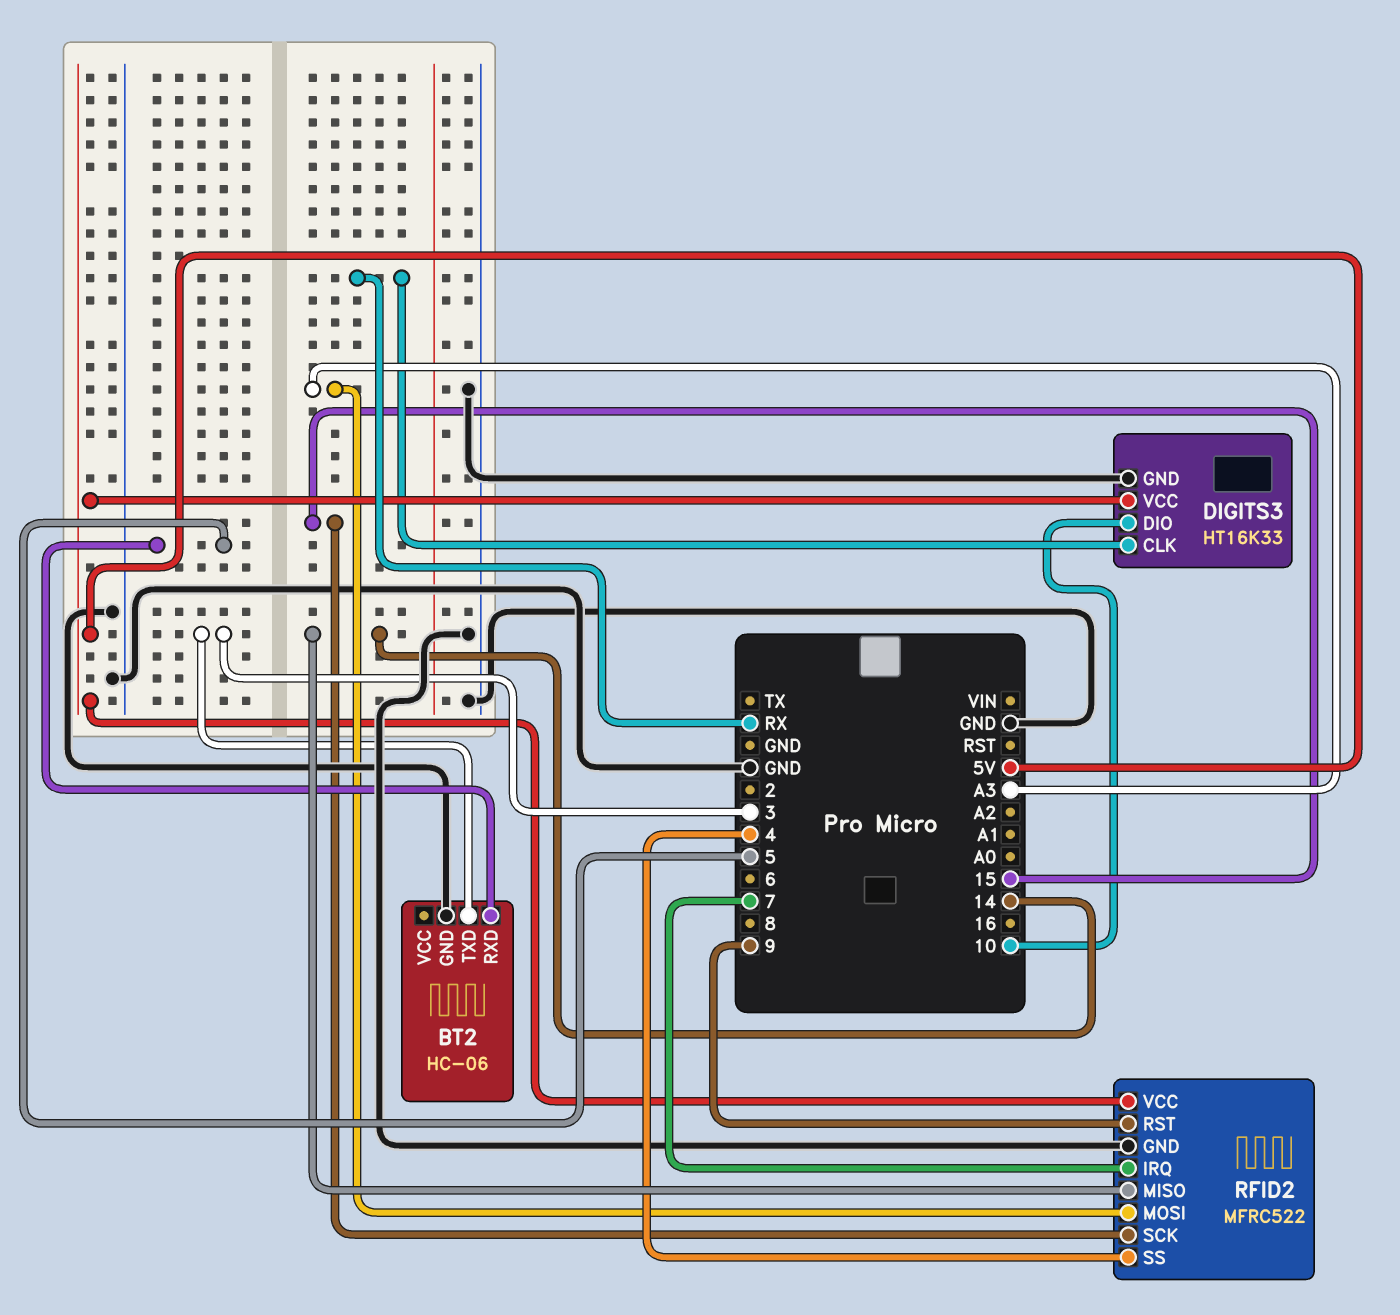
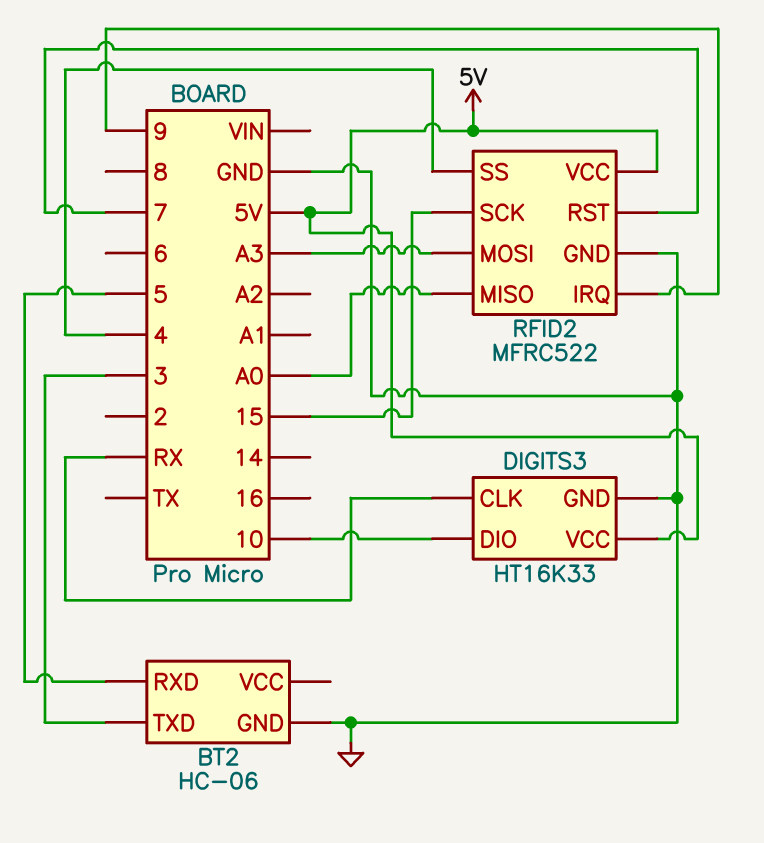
RFID2 pin IRQ: 7 -> 9
RFID2 pin MISO: 14 -> A0
RFID2 pin RST: 9 -> 7

